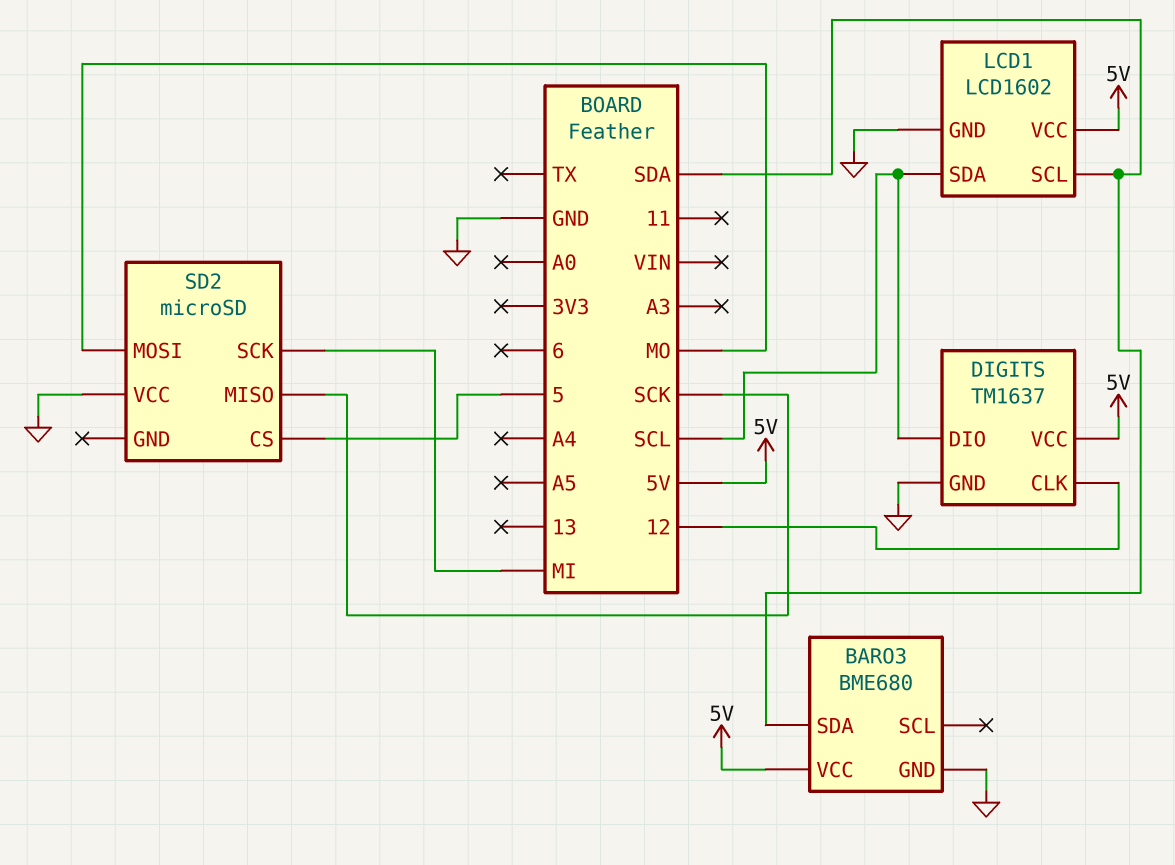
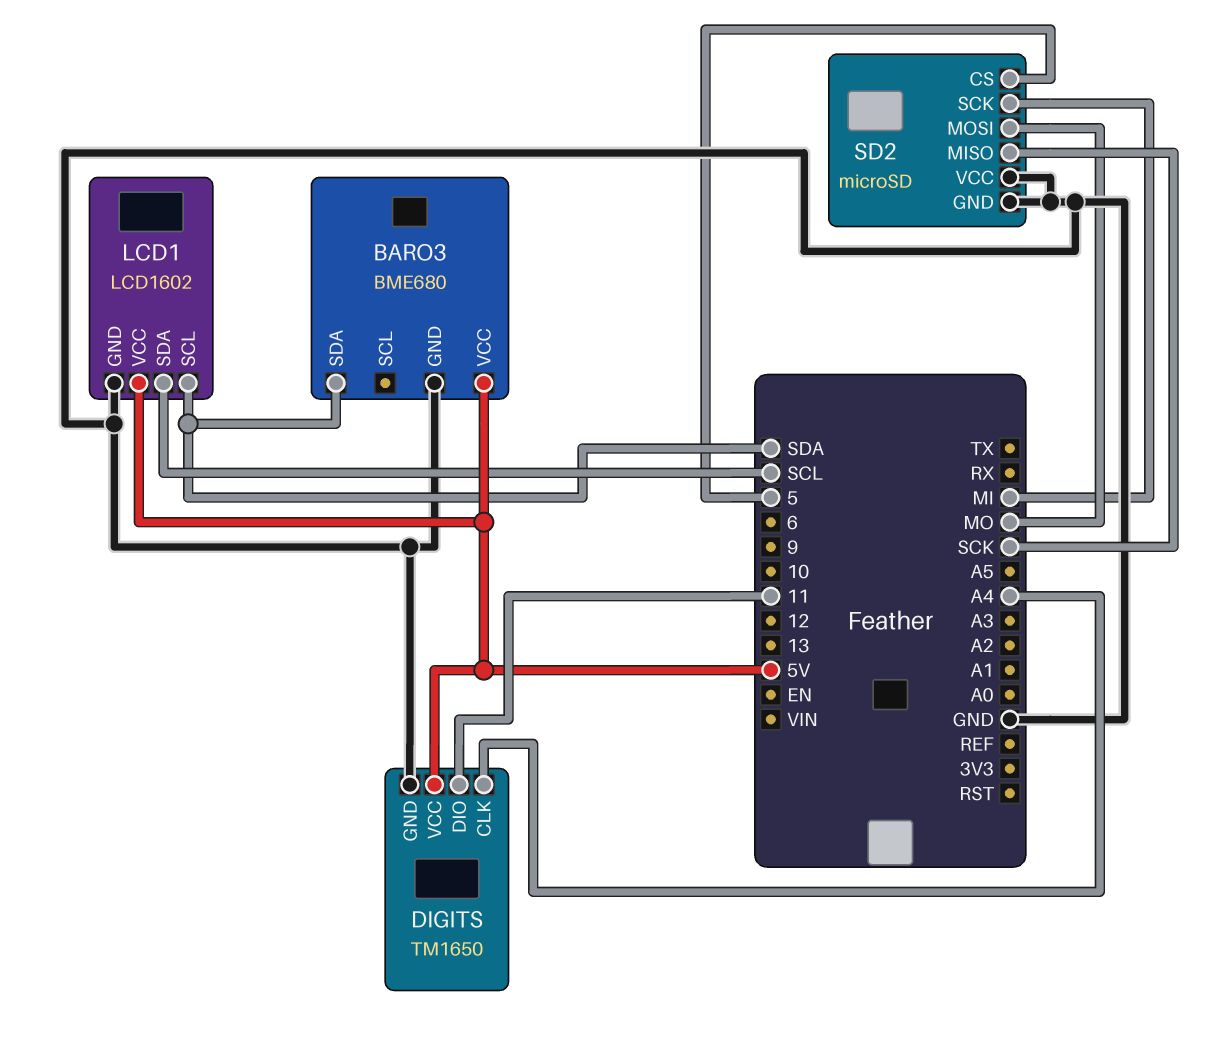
DIGITS: TM1637 -> TM1650
DIGITS pin CLK: 12 -> A4
DIGITS pin DIO: SCL -> 11
SD2 pin GND: none -> GND

